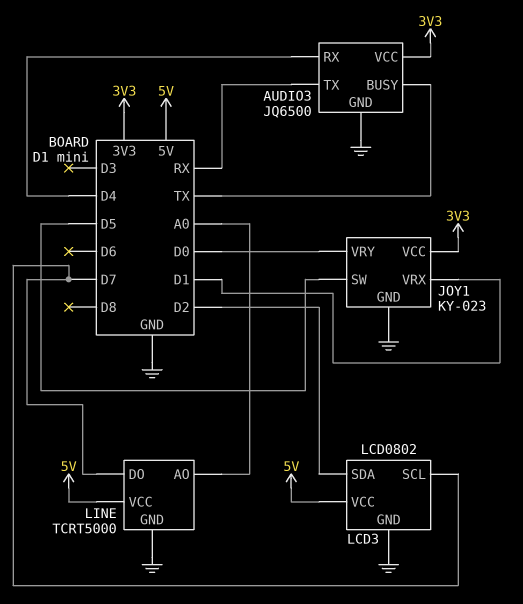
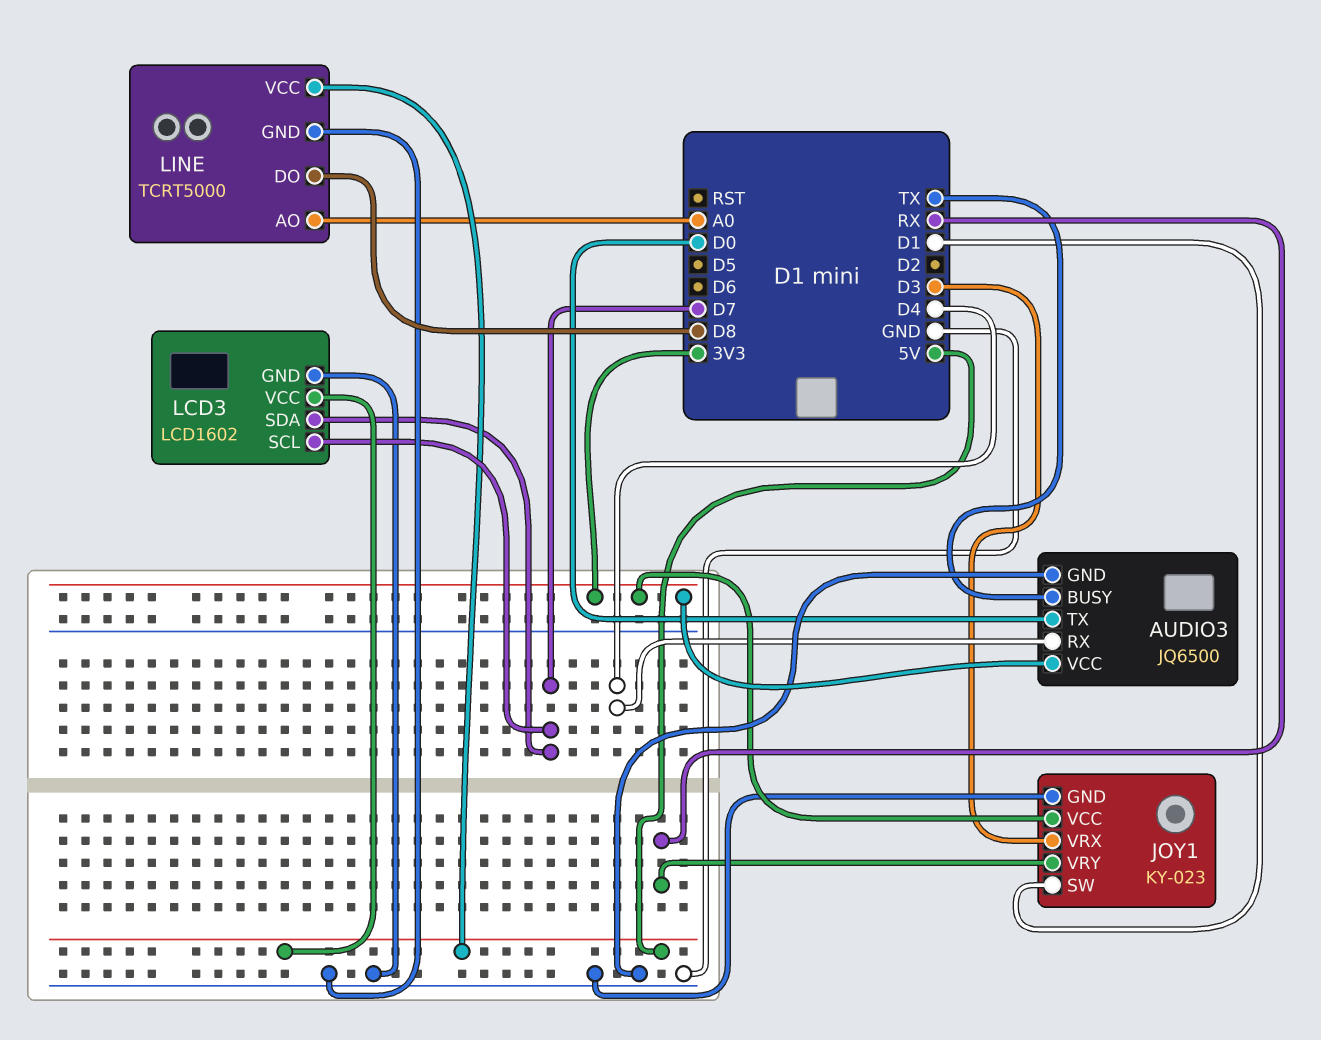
AUDIO3 pin TX: RX -> D0
JOY1 pin SW: D5 -> D1
JOY1 pin VRX: D1 -> D3
JOY1 pin VRY: D0 -> RX
LCD3: LCD0802 -> LCD1602
LCD3 pin SDA: D2 -> D7
LINE pin DO: D7 -> D8

